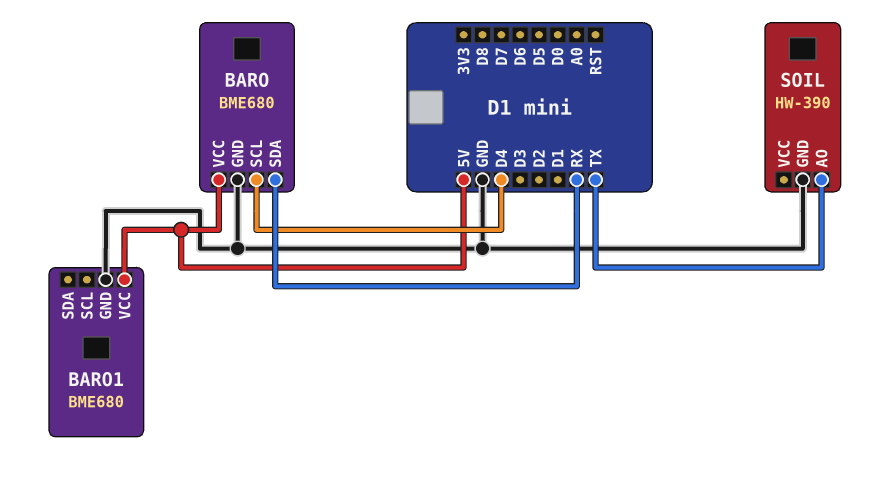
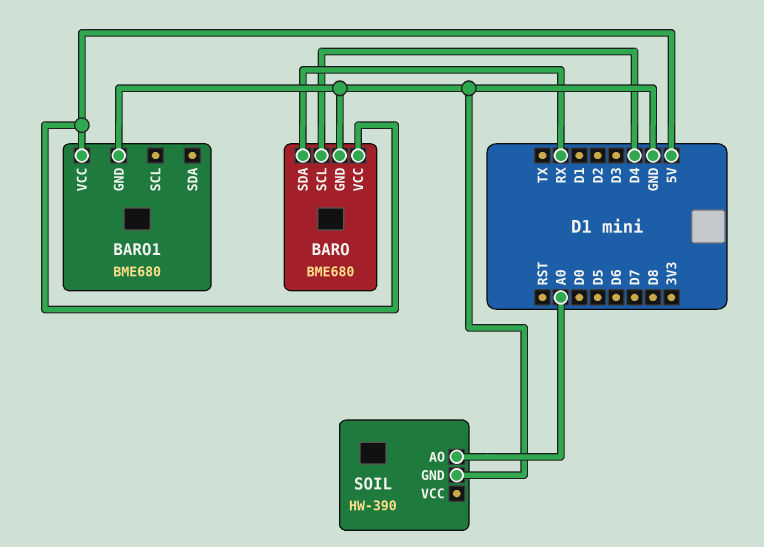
SOIL pin AO: TX -> A0

